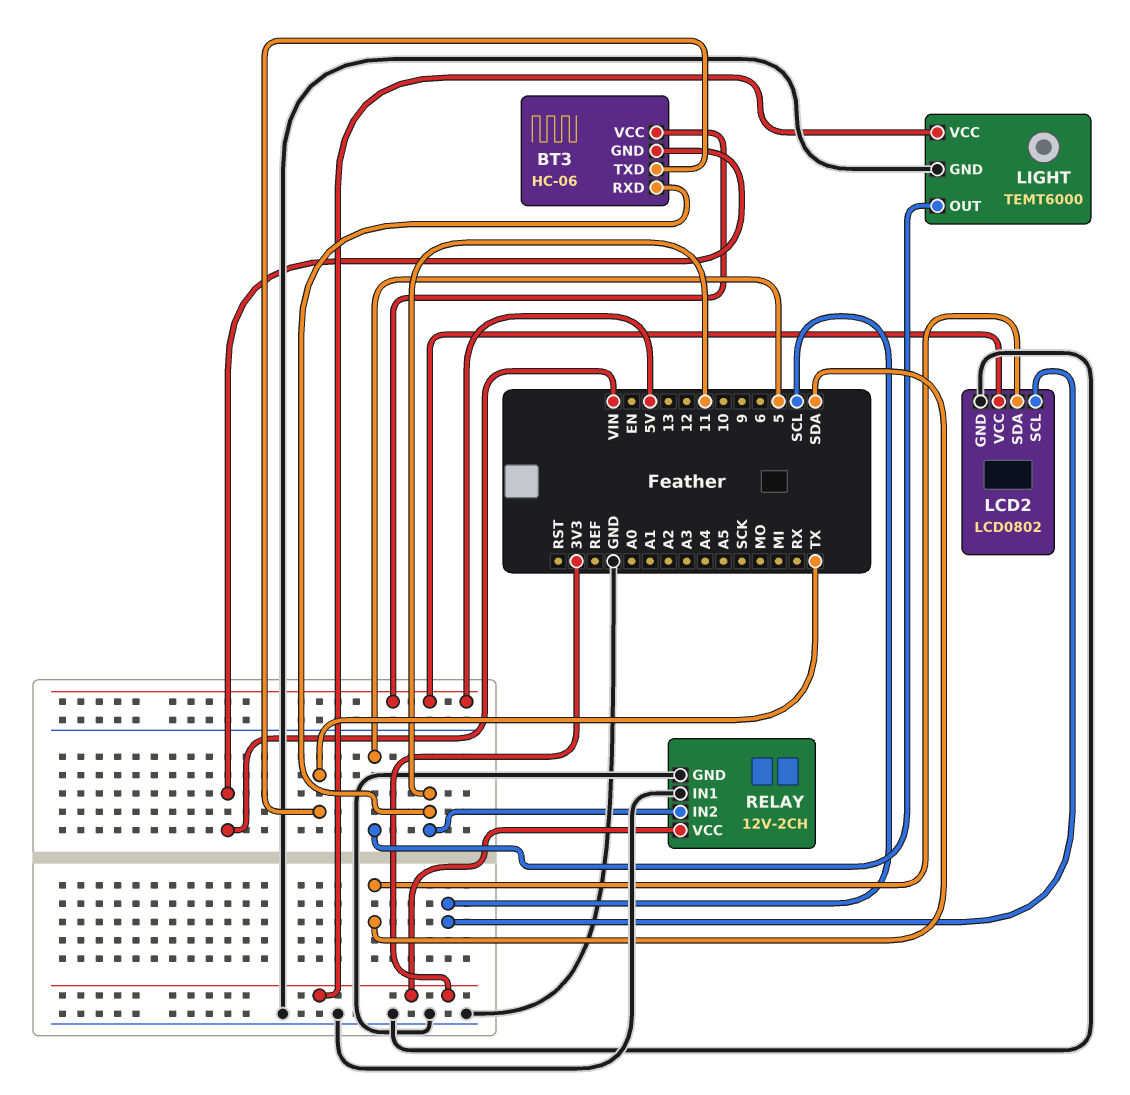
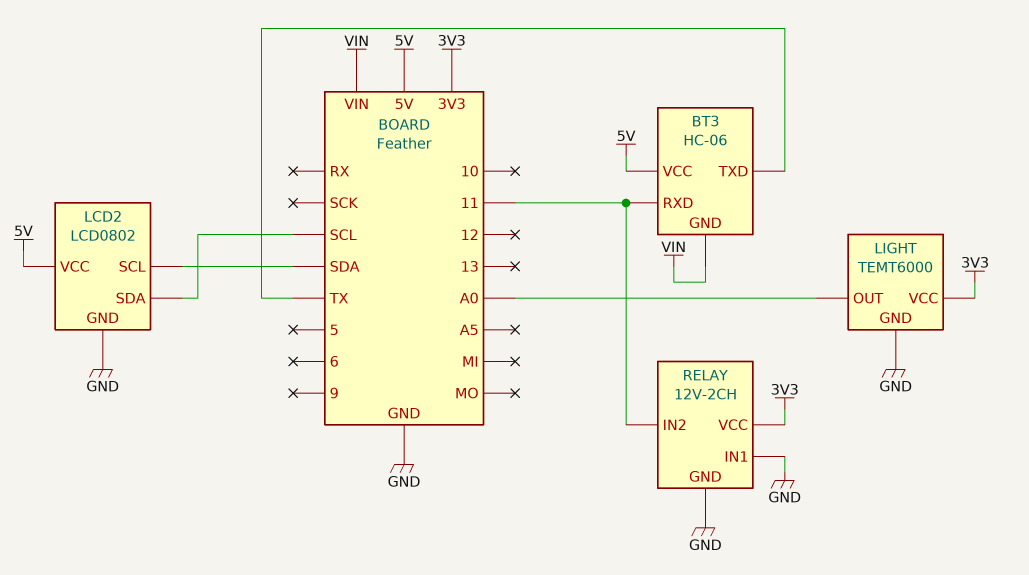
LCD2 pin SCL: SCL -> SDA
LCD2 pin SDA: SDA -> SCL
LIGHT pin OUT: 5 -> A0

